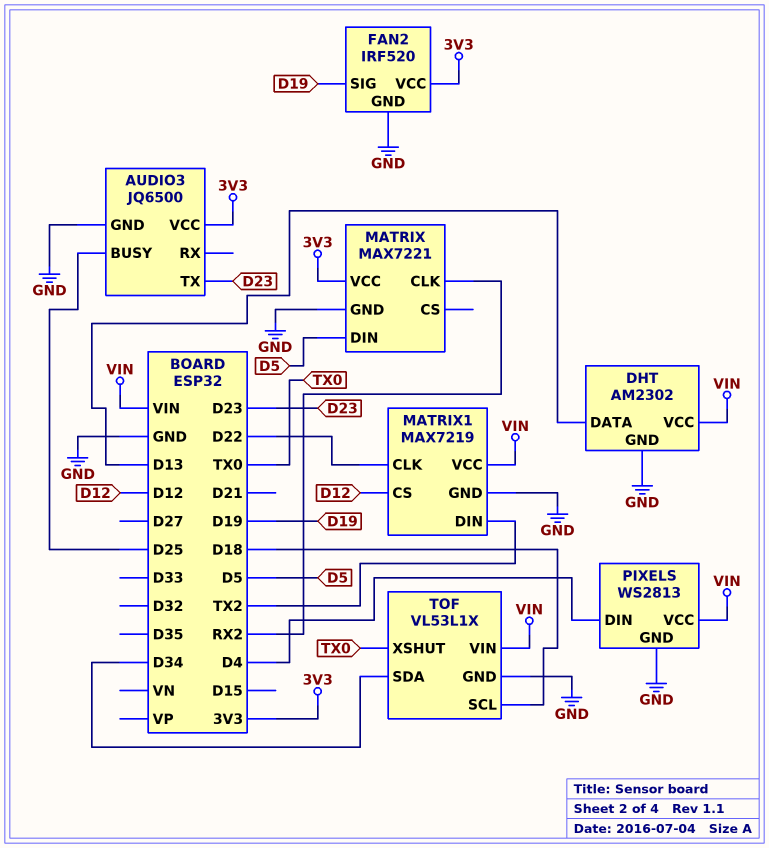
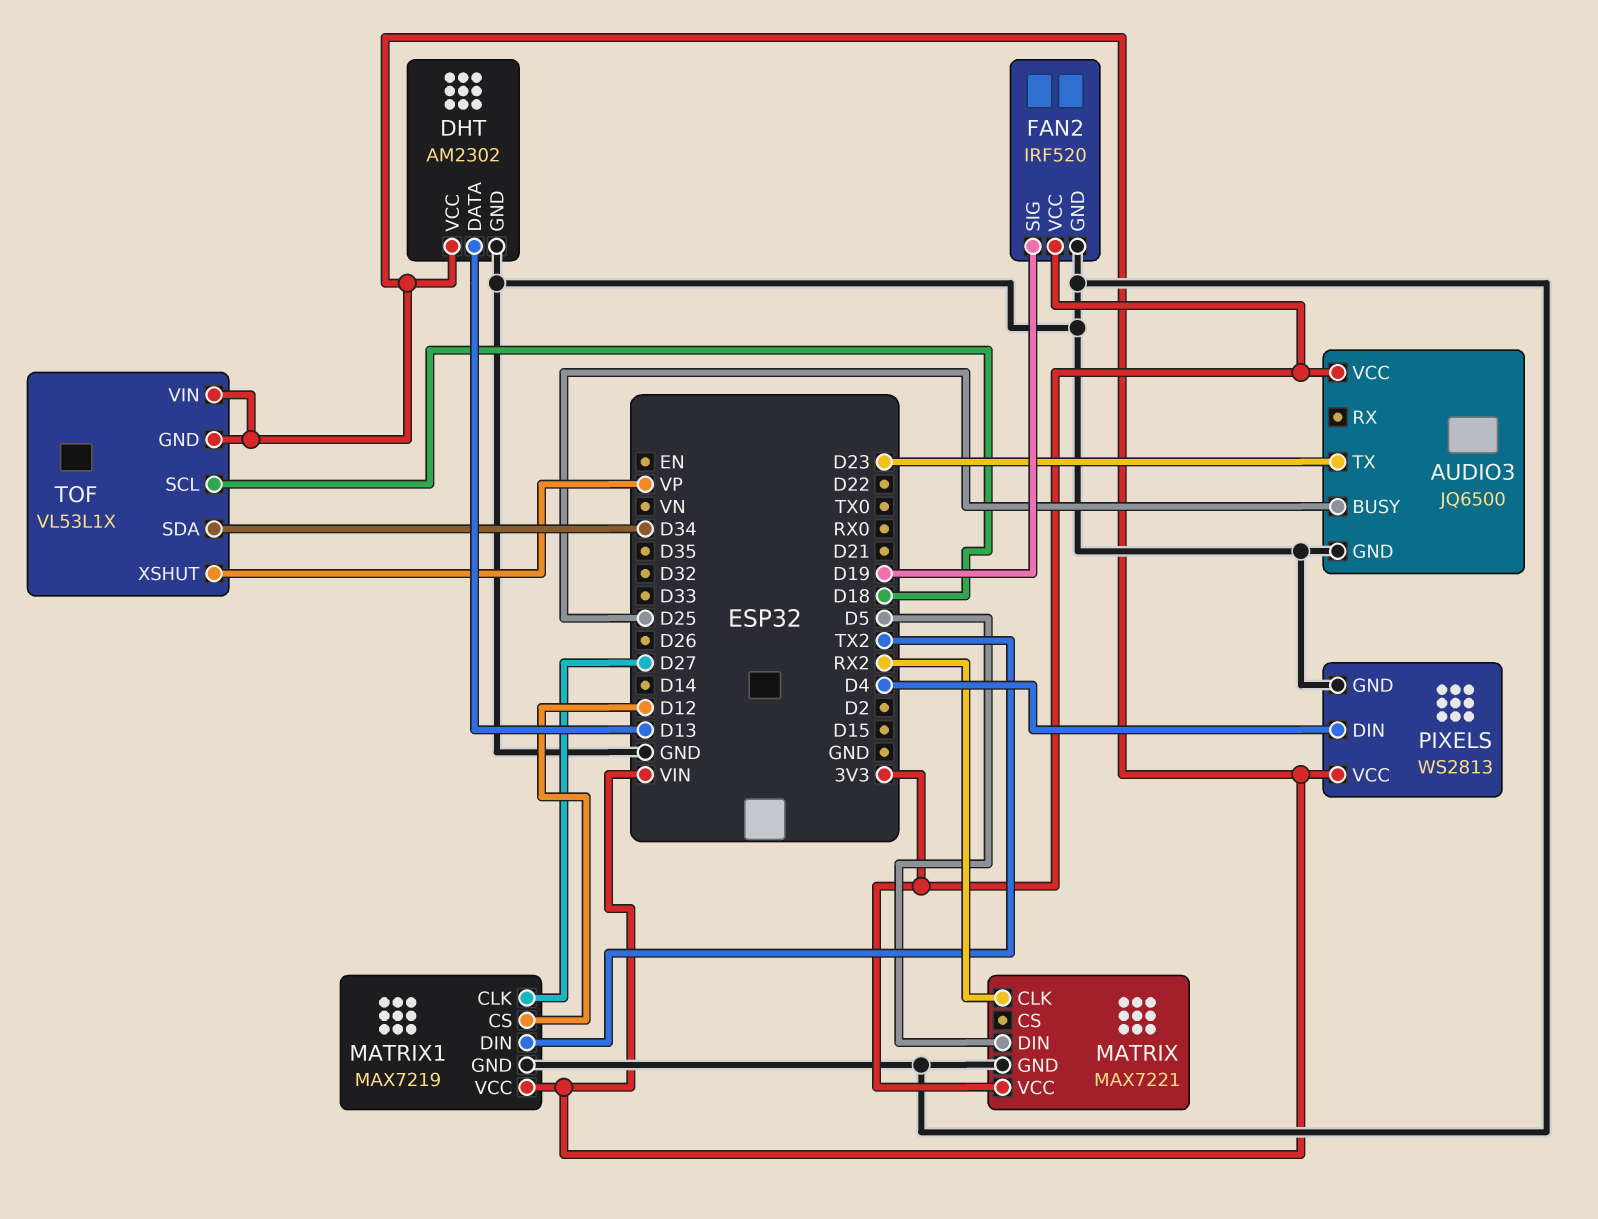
MATRIX1 pin CLK: D22 -> D27
TOF pin GND: GND -> VIN
TOF pin XSHUT: TX0 -> VP

